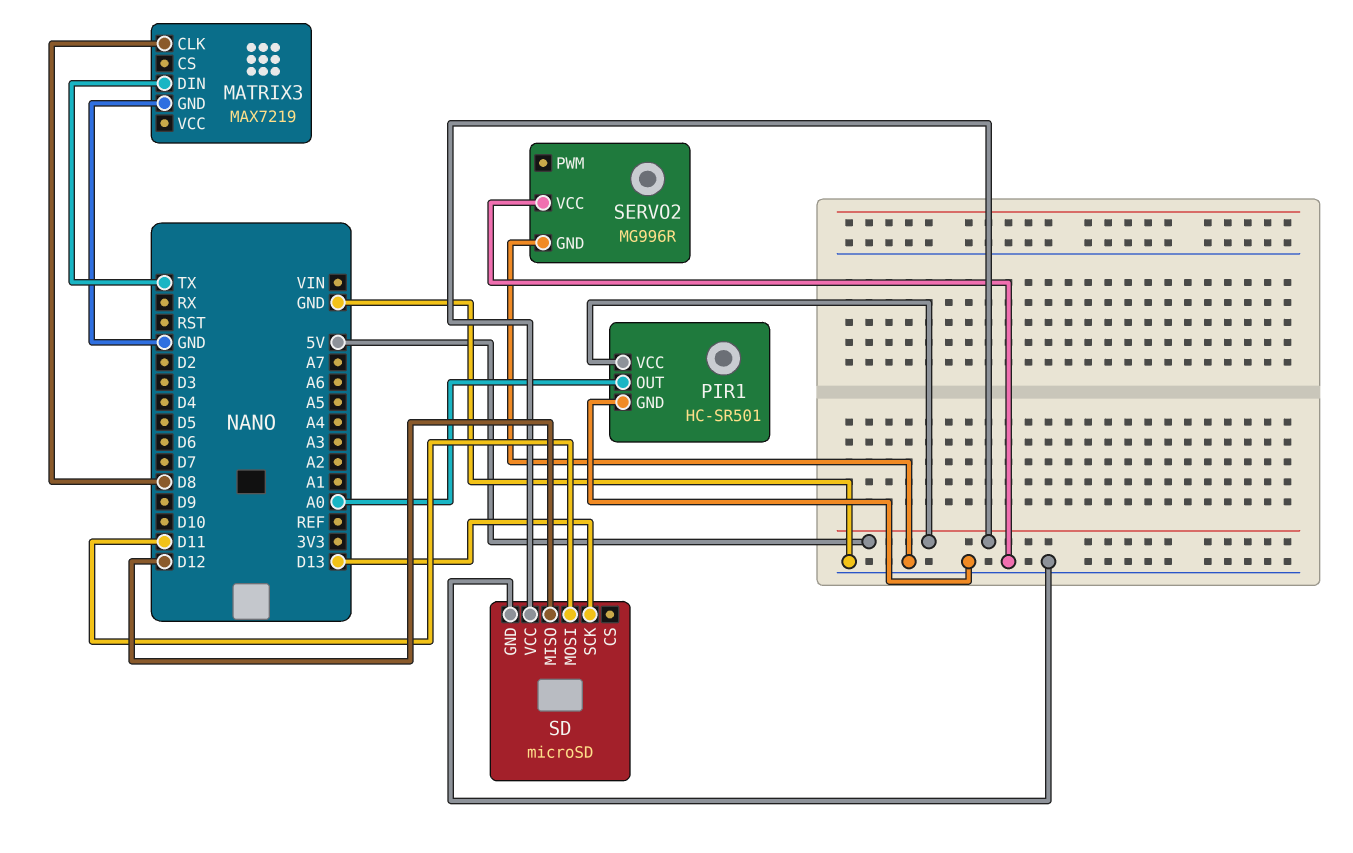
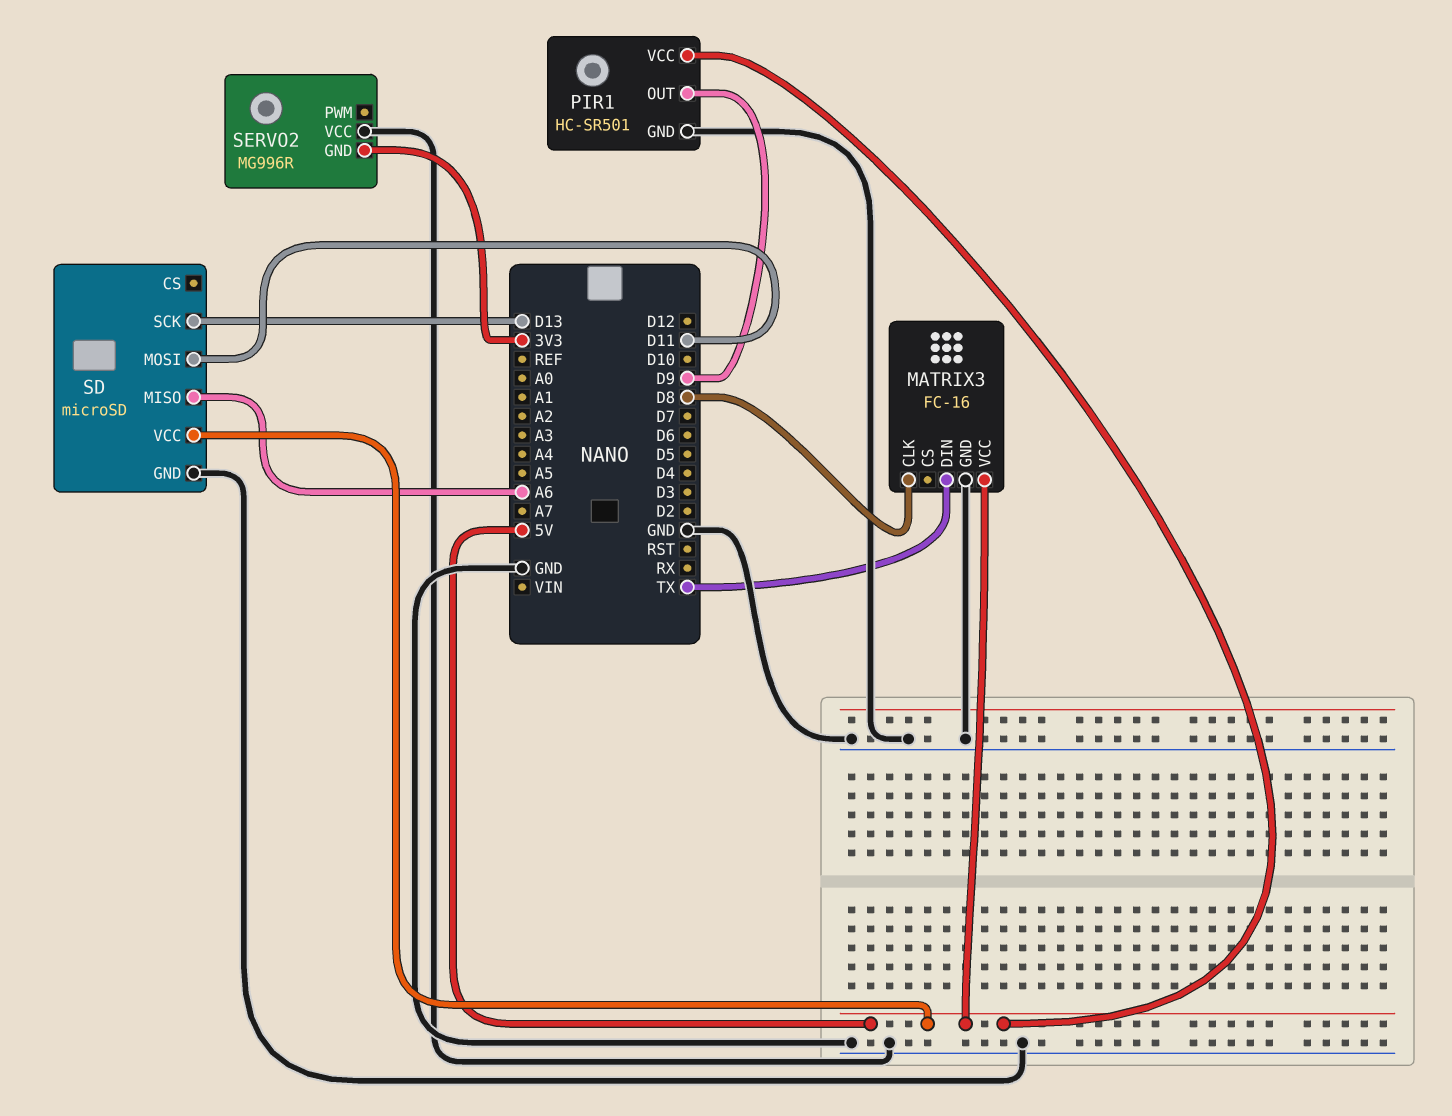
MATRIX3: MAX7219 -> FC-16
MATRIX3 pin VCC: none -> 5V
PIR1 pin OUT: A0 -> D9
SD pin MISO: D12 -> A6
SERVO2 pin GND: GND -> 3V3

